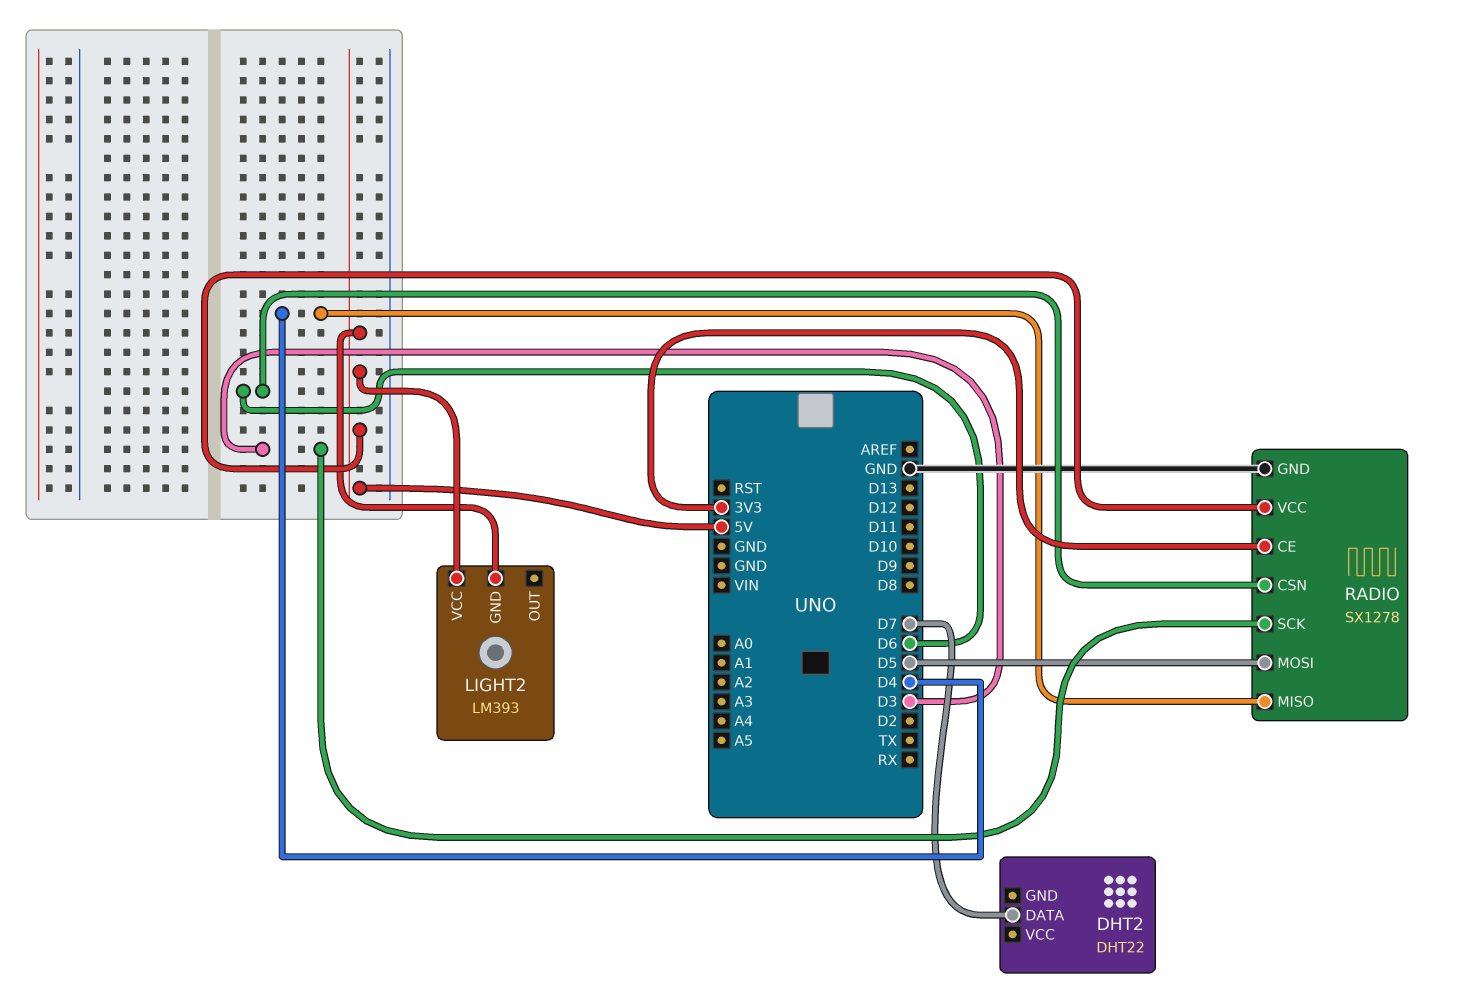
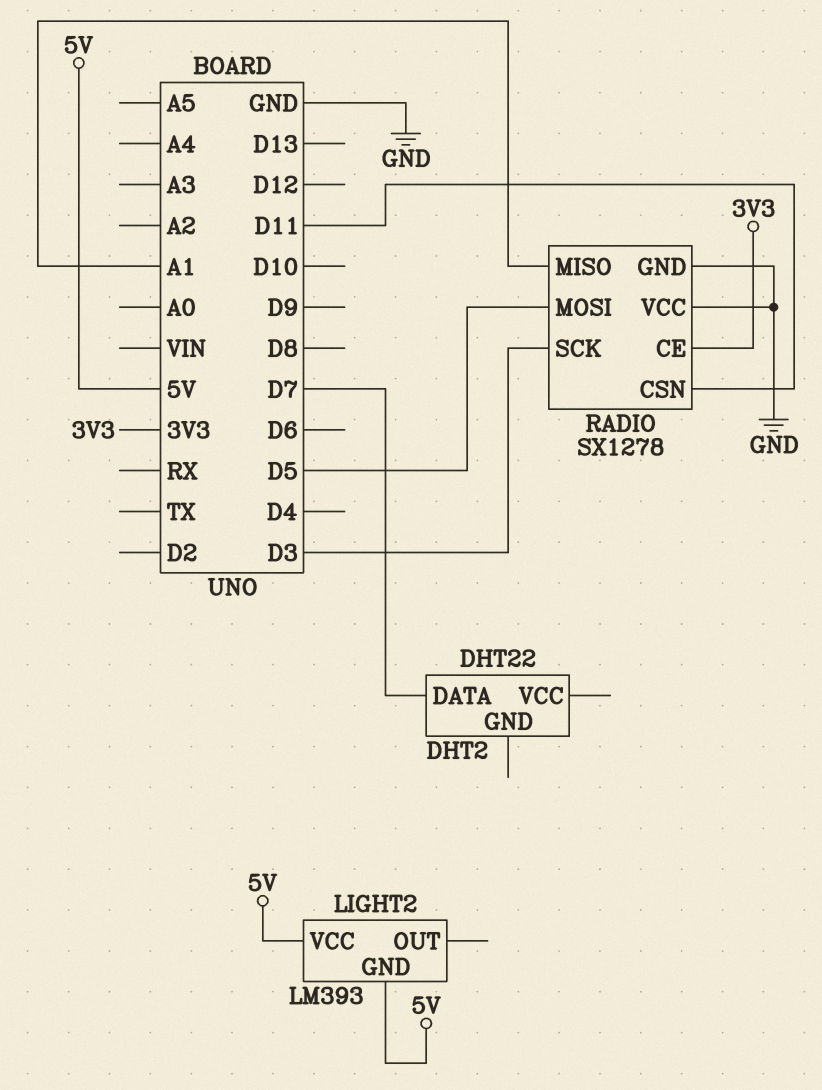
RADIO pin CSN: D6 -> D11
RADIO pin MISO: D4 -> A1
RADIO pin VCC: 5V -> GND

